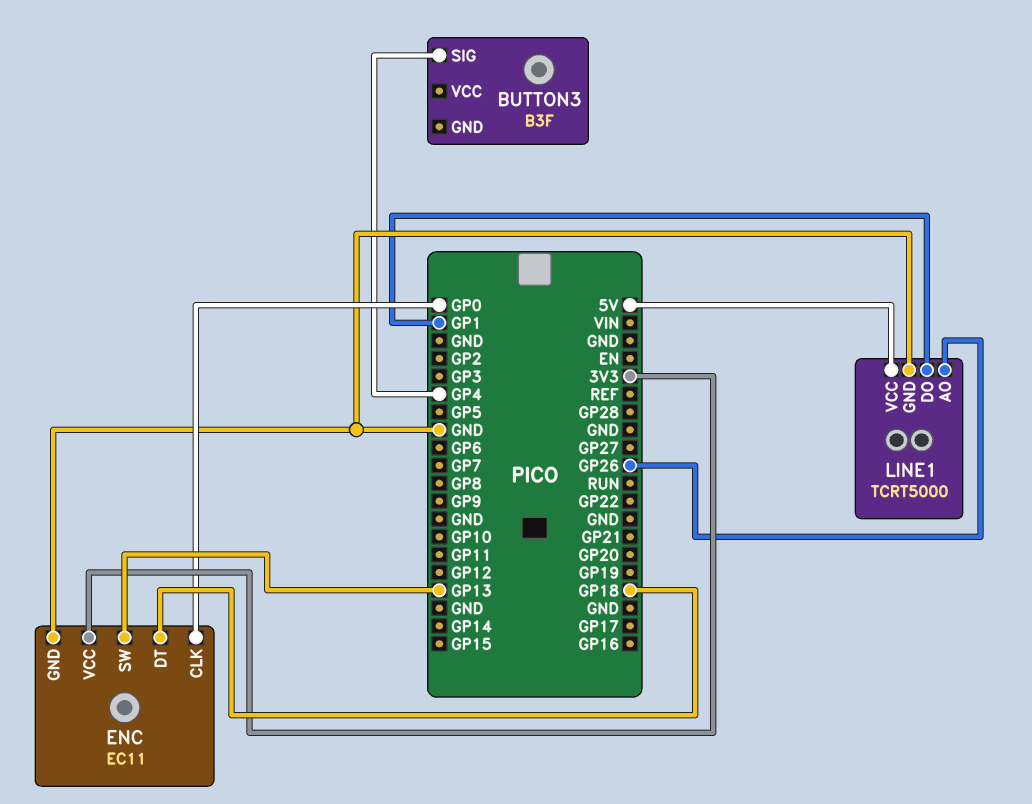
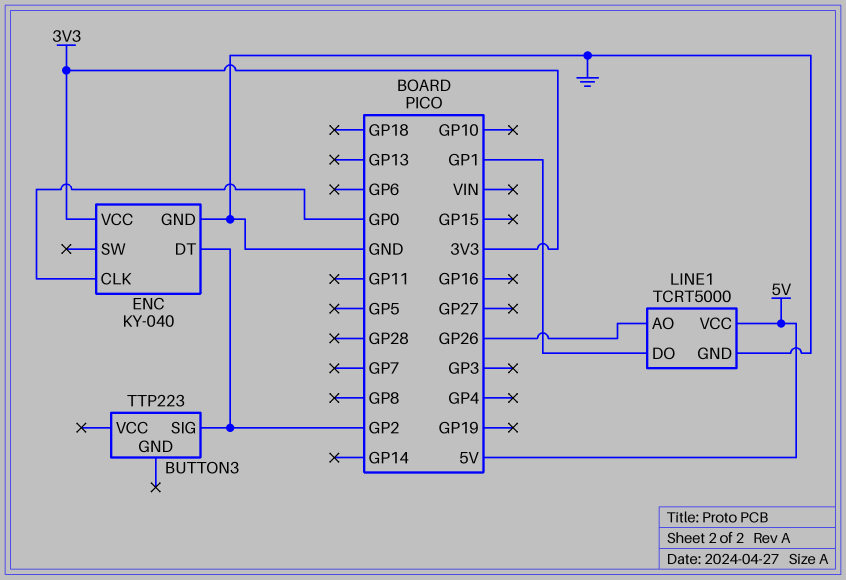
BUTTON3: B3F -> TTP223
BUTTON3 pin SIG: GP4 -> GP2
ENC: EC11 -> KY-040
ENC pin DT: GP18 -> GP2
ENC pin SW: GP13 -> none

